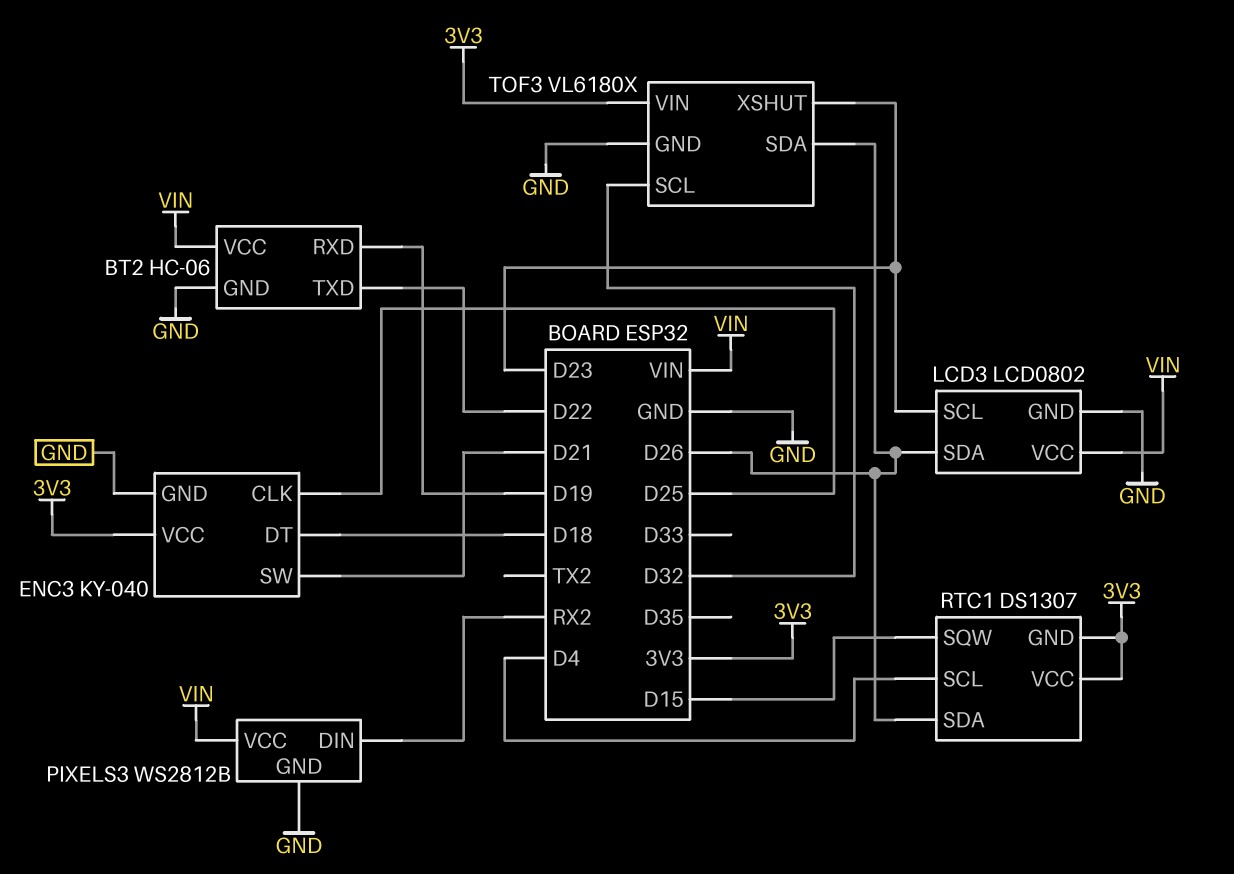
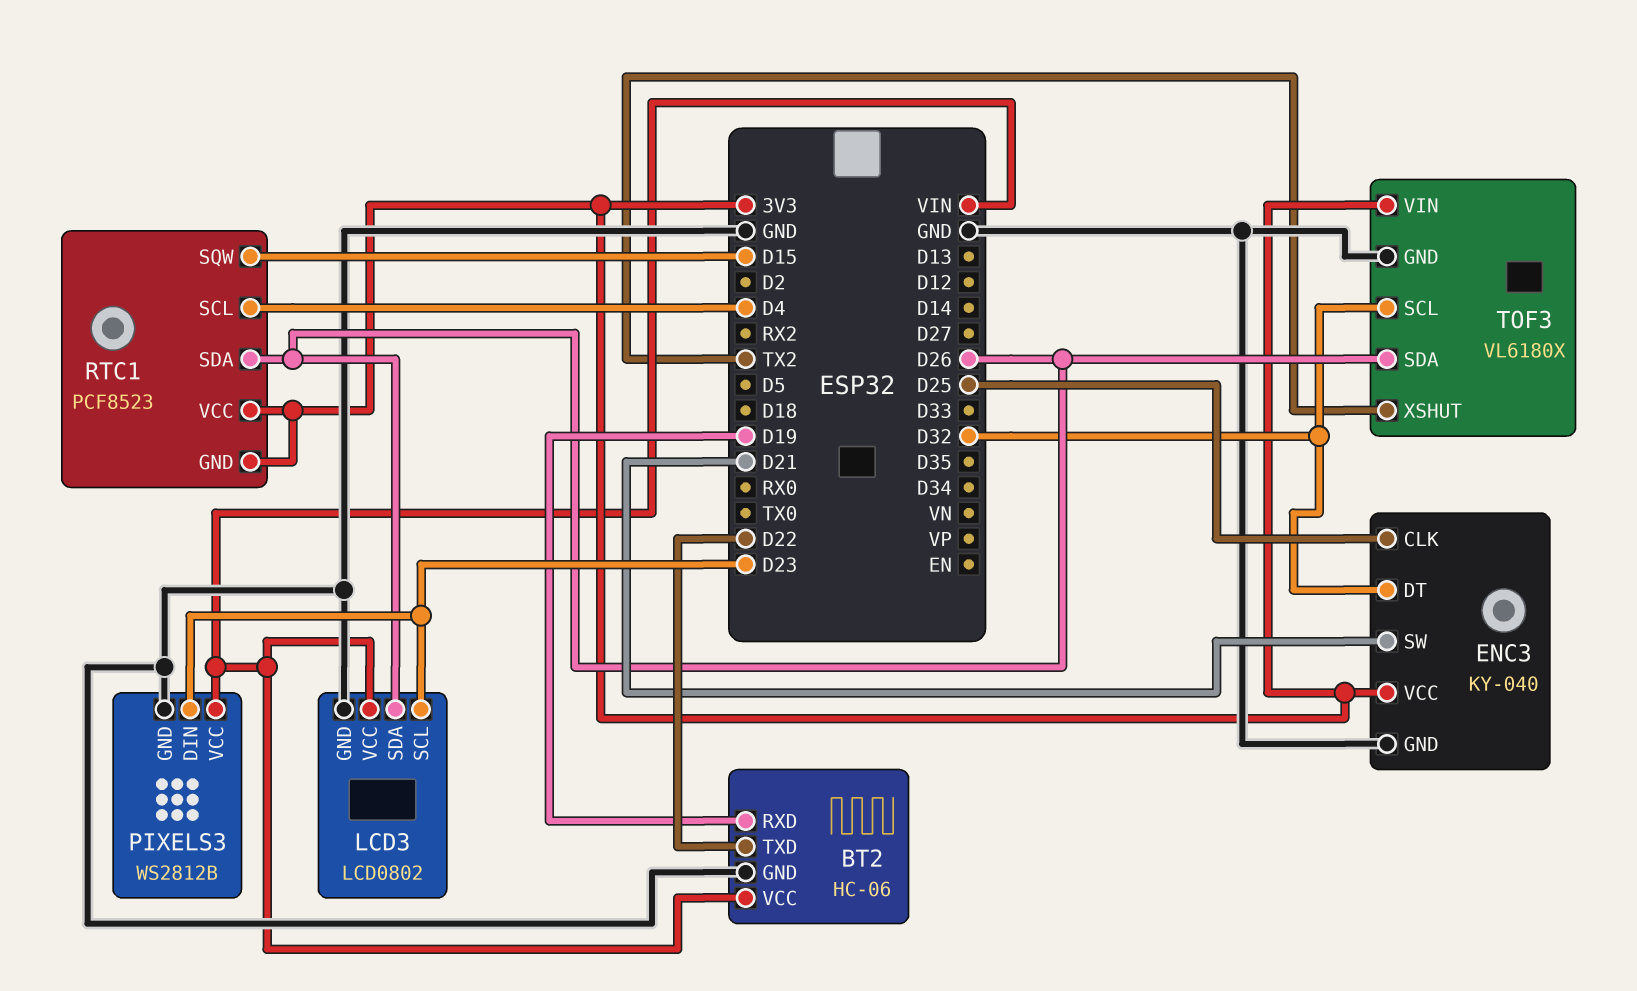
ENC3 pin DT: D18 -> D32
PIXELS3 pin DIN: RX2 -> D23
RTC1: DS1307 -> PCF8523
TOF3 pin XSHUT: D23 -> TX2

